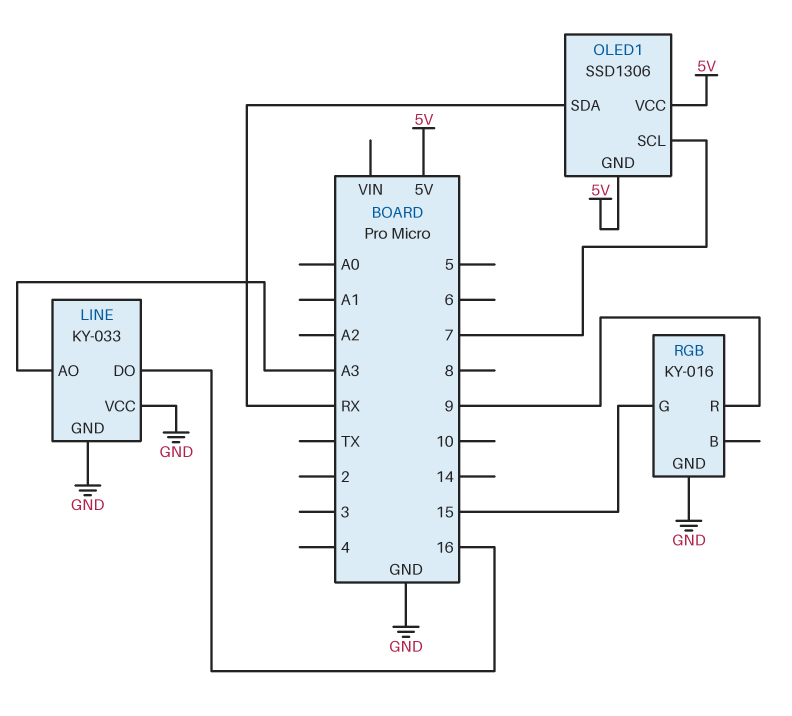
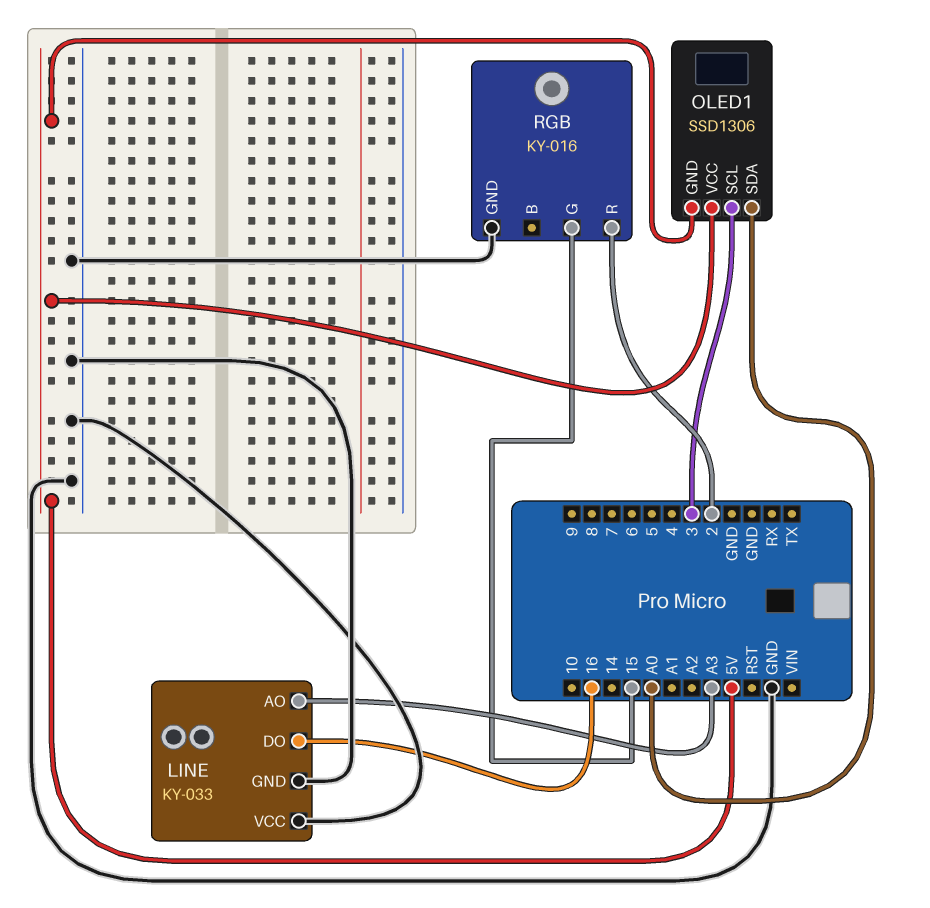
OLED1 pin SCL: 7 -> 3
OLED1 pin SDA: RX -> A0
RGB pin R: 9 -> 2

